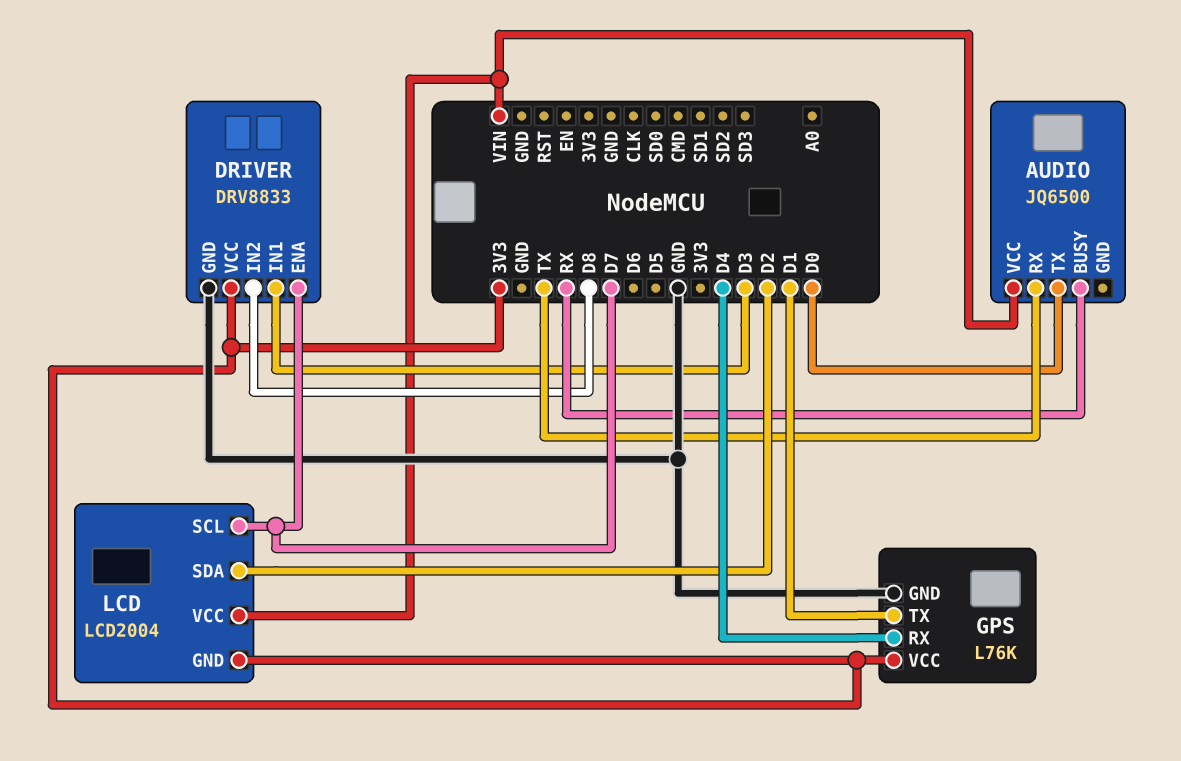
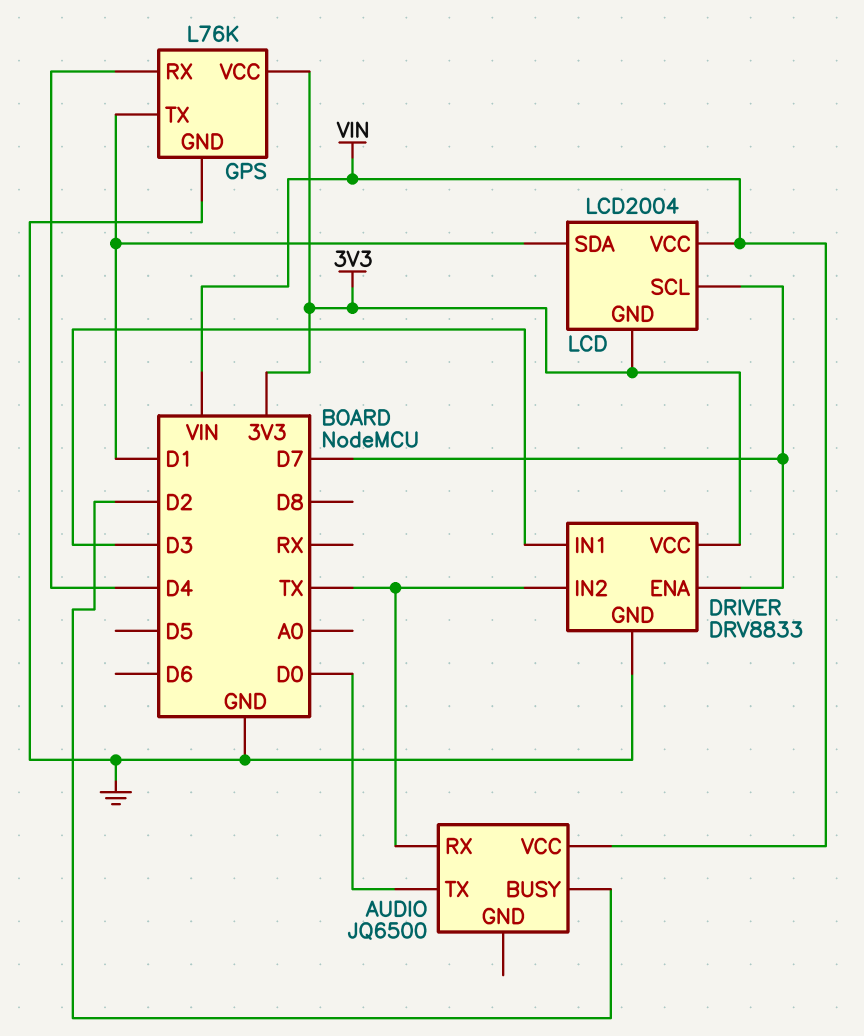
AUDIO pin BUSY: RX -> D2
DRIVER pin IN2: D8 -> TX
LCD pin SDA: D2 -> D1

